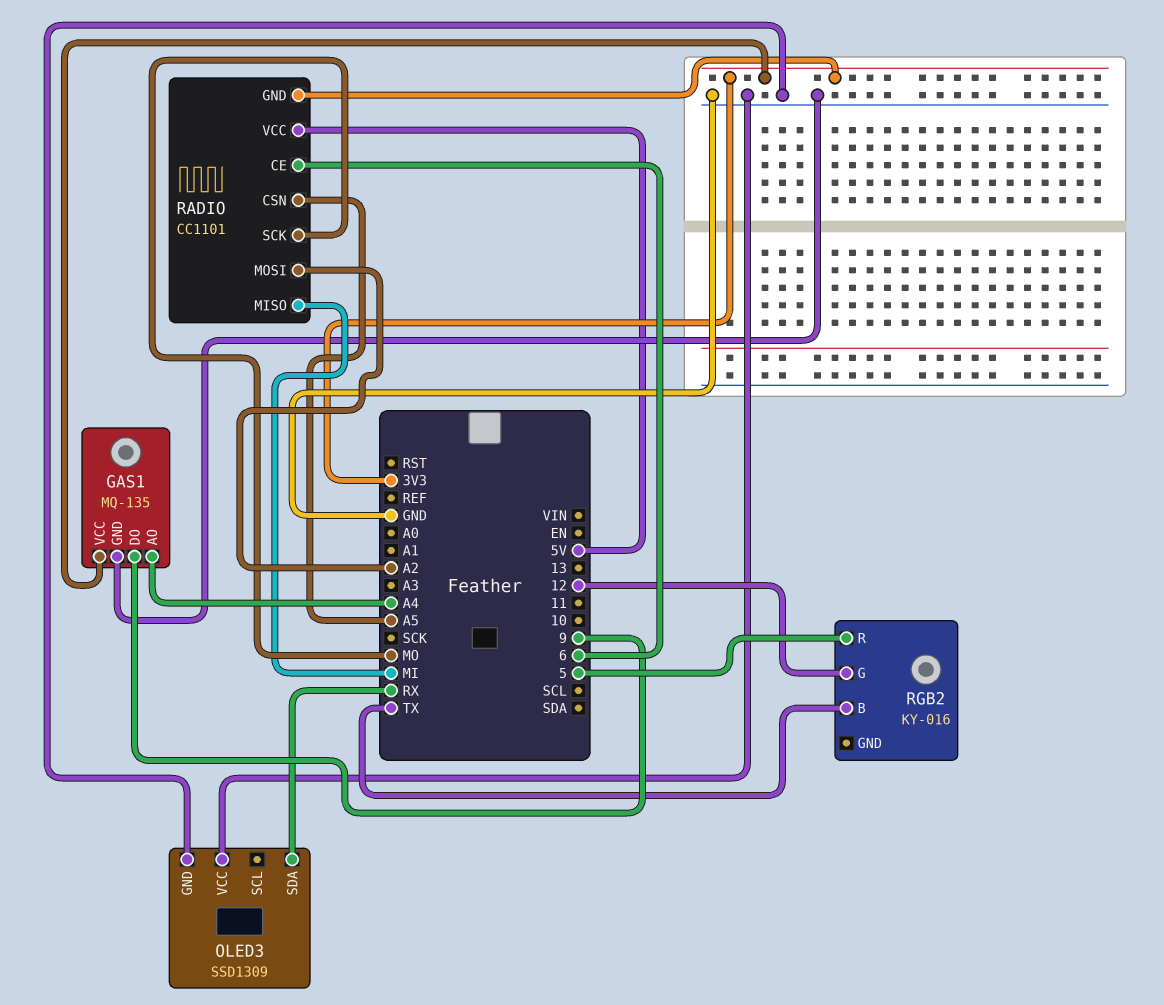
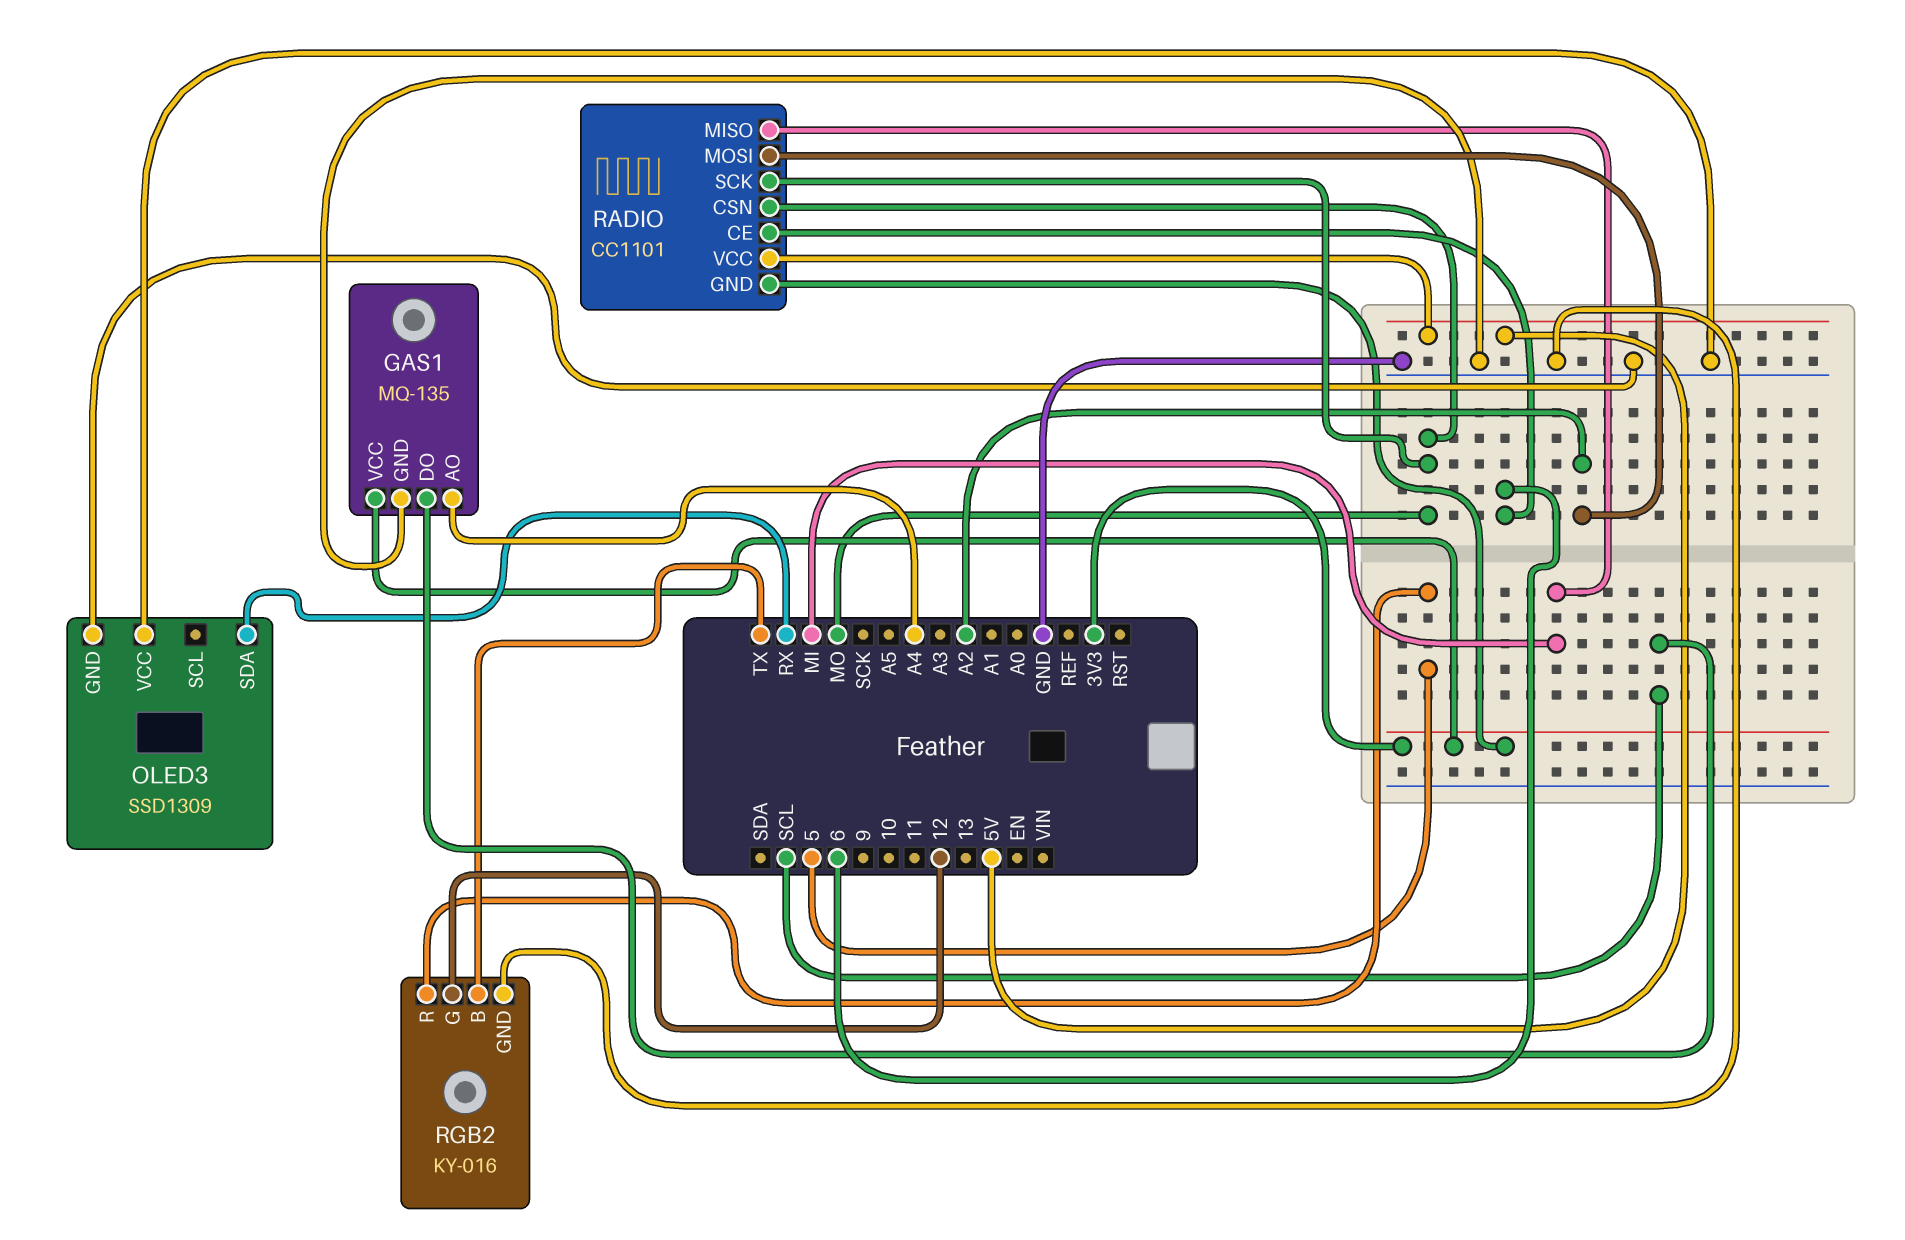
GAS1 pin DO: 9 -> SCL
RADIO pin CSN: A5 -> MO
RGB2 pin GND: none -> GND

